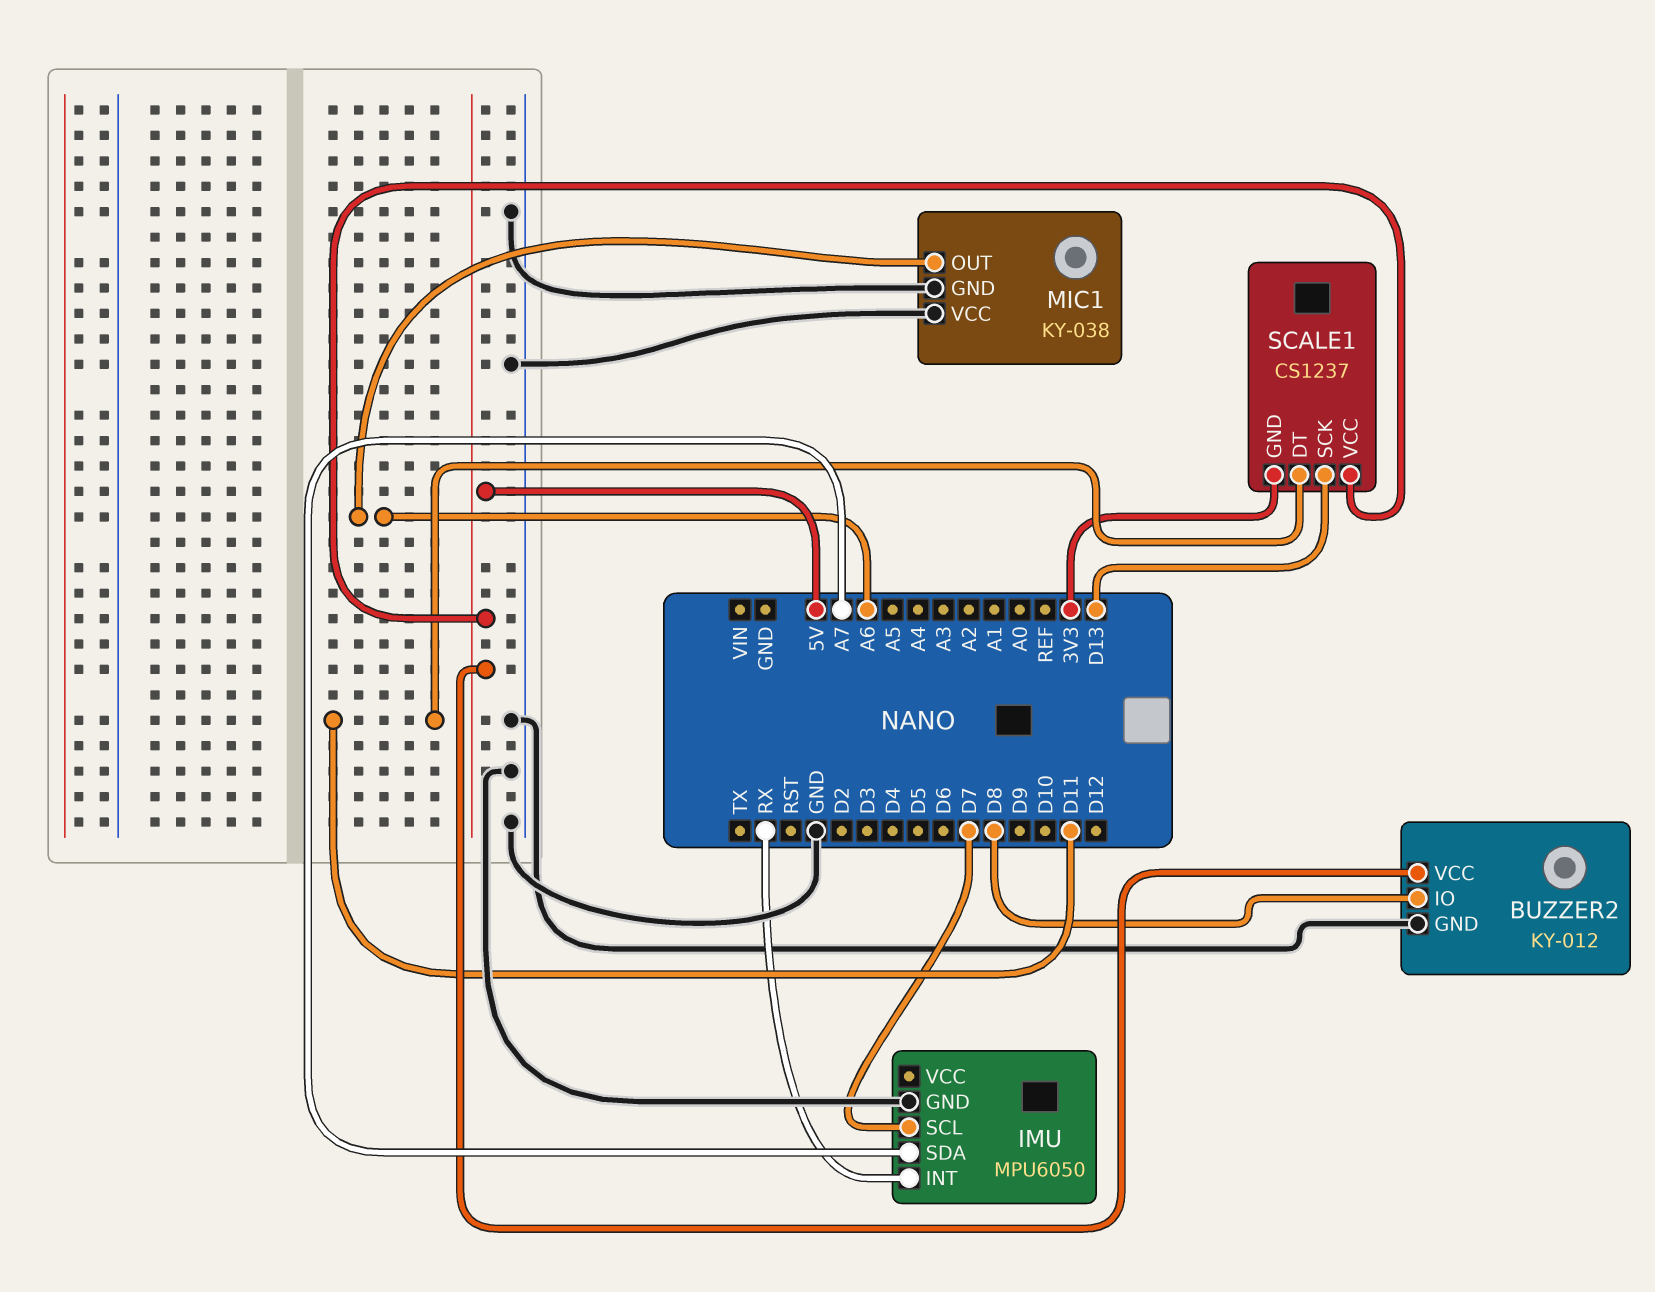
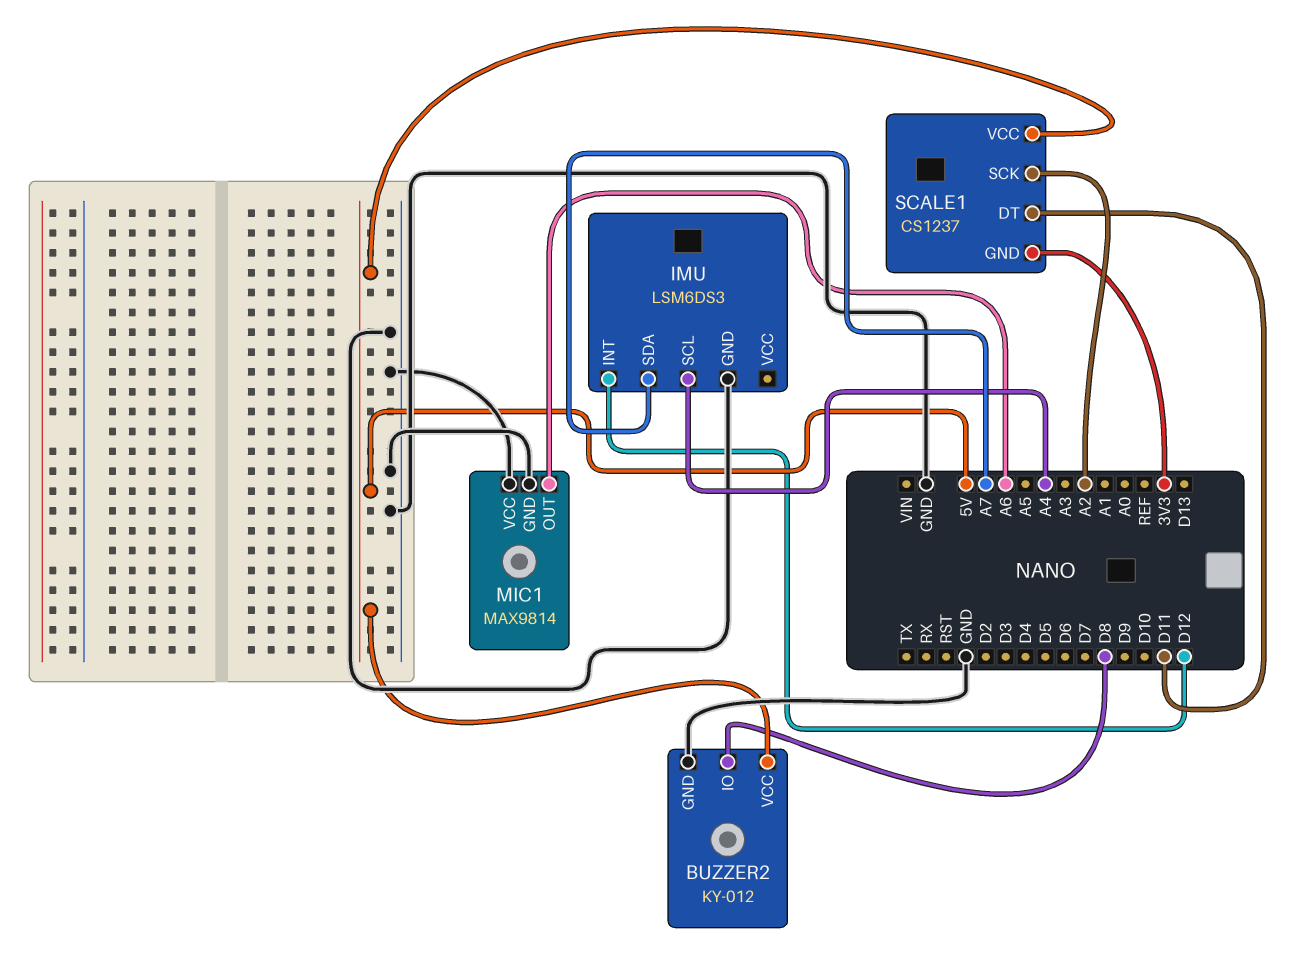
IMU: MPU6050 -> LSM6DS3
IMU pin INT: RX -> D12
IMU pin SCL: D7 -> A4
MIC1: KY-038 -> MAX9814
SCALE1 pin SCK: D13 -> A2

